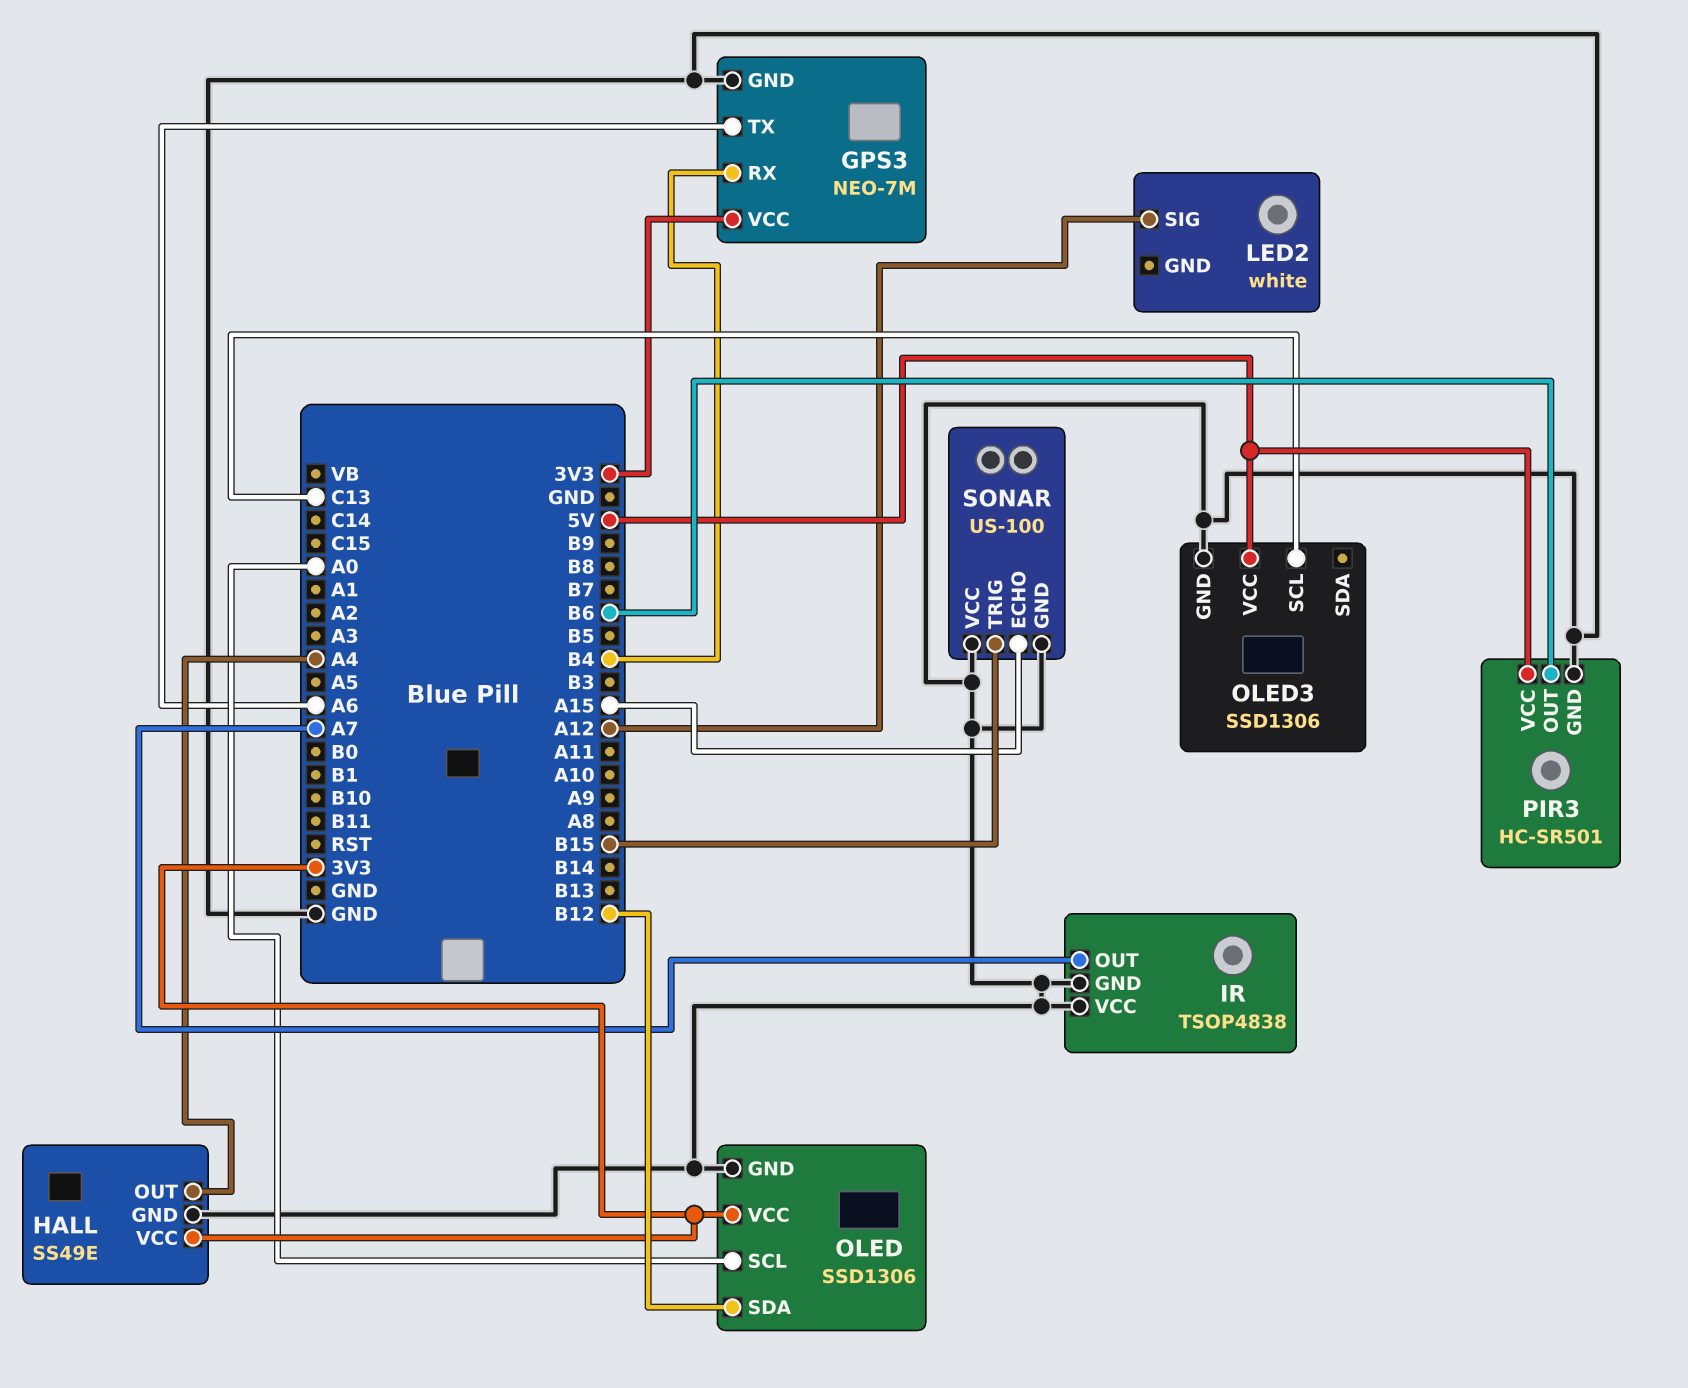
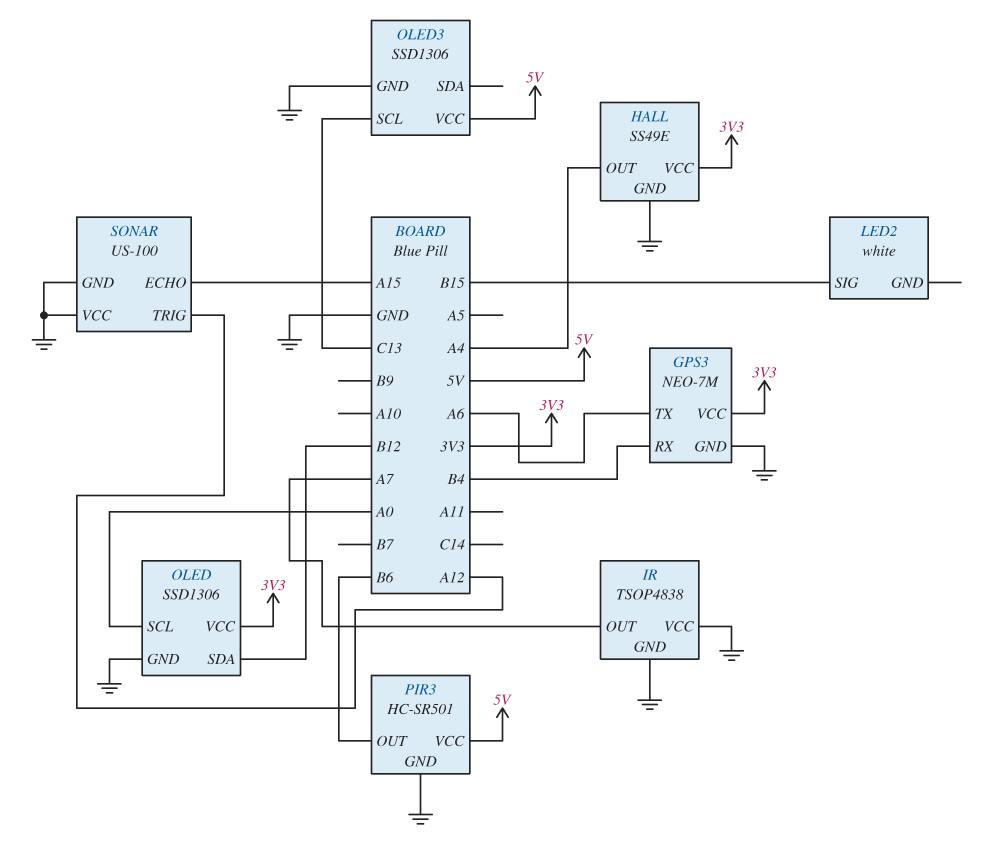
LED2 pin SIG: A12 -> B15
SONAR pin TRIG: B15 -> A12

